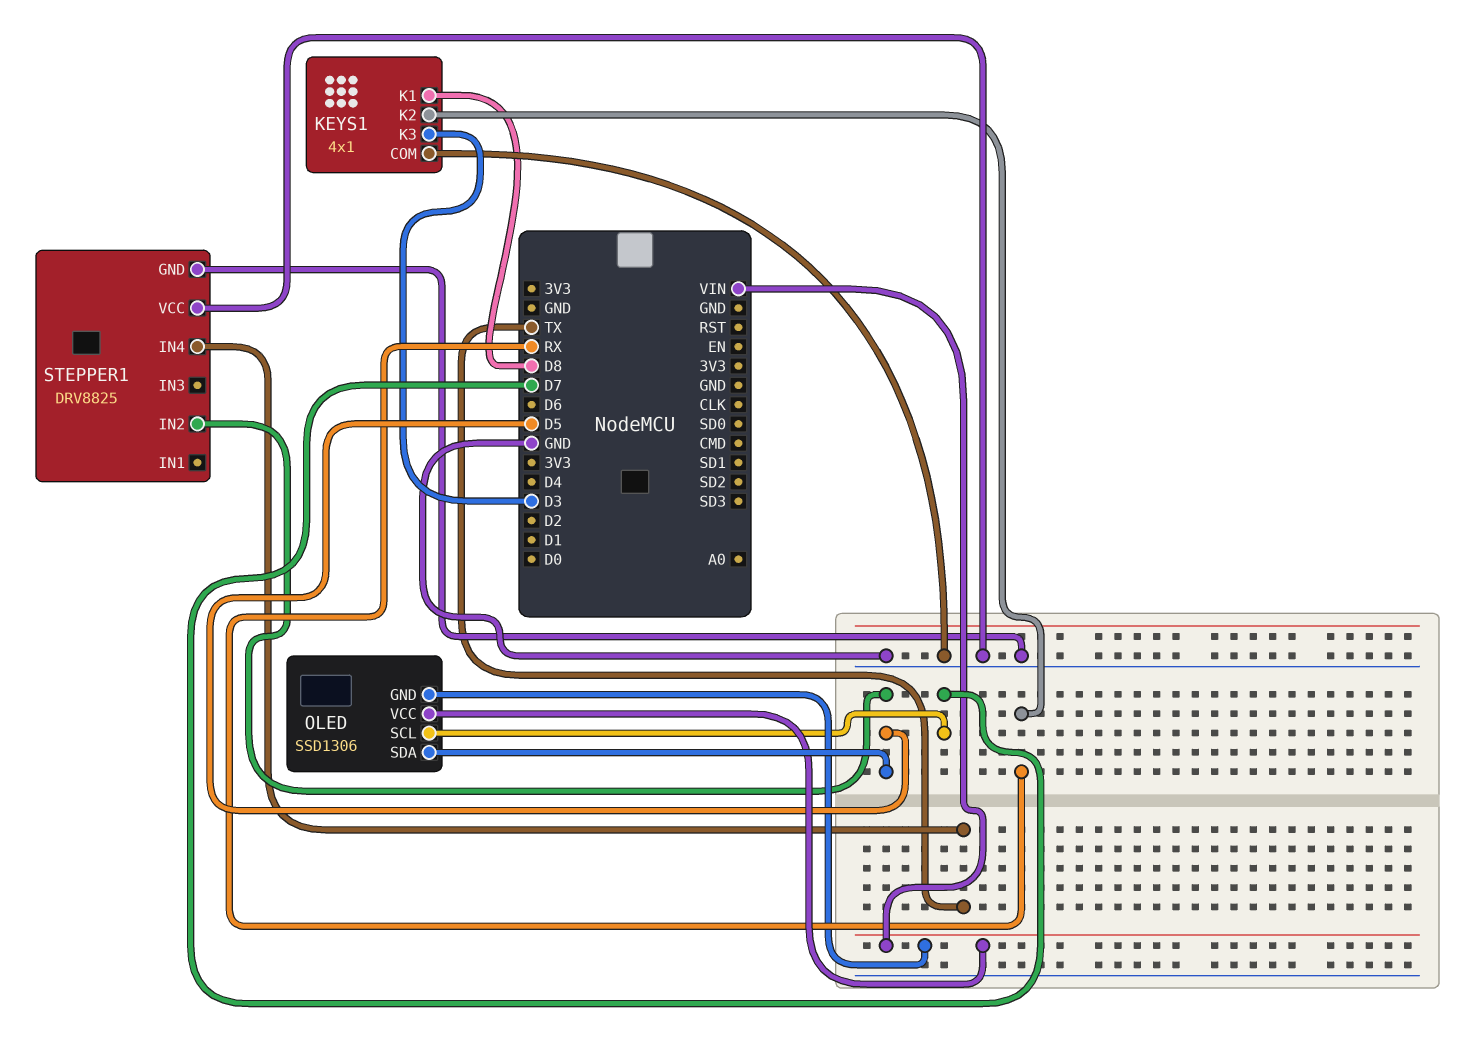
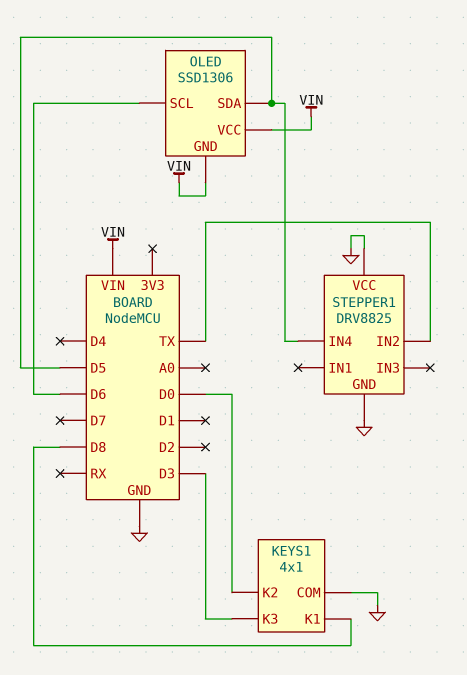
KEYS1 pin K2: RX -> D0
OLED pin SCL: D7 -> D6
STEPPER1 pin IN2: D5 -> TX
STEPPER1 pin IN4: TX -> D5

